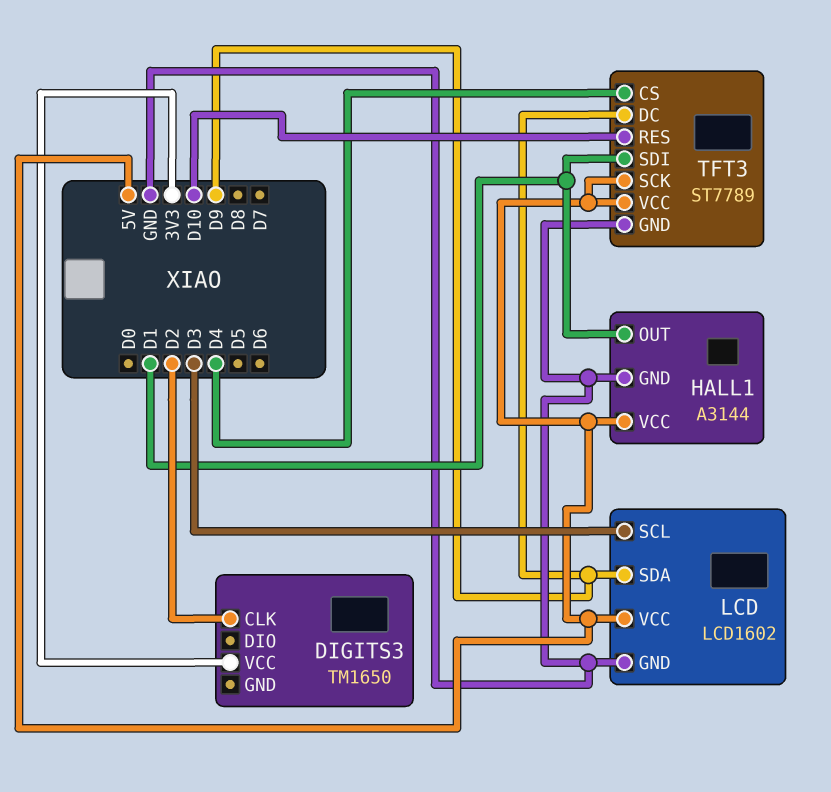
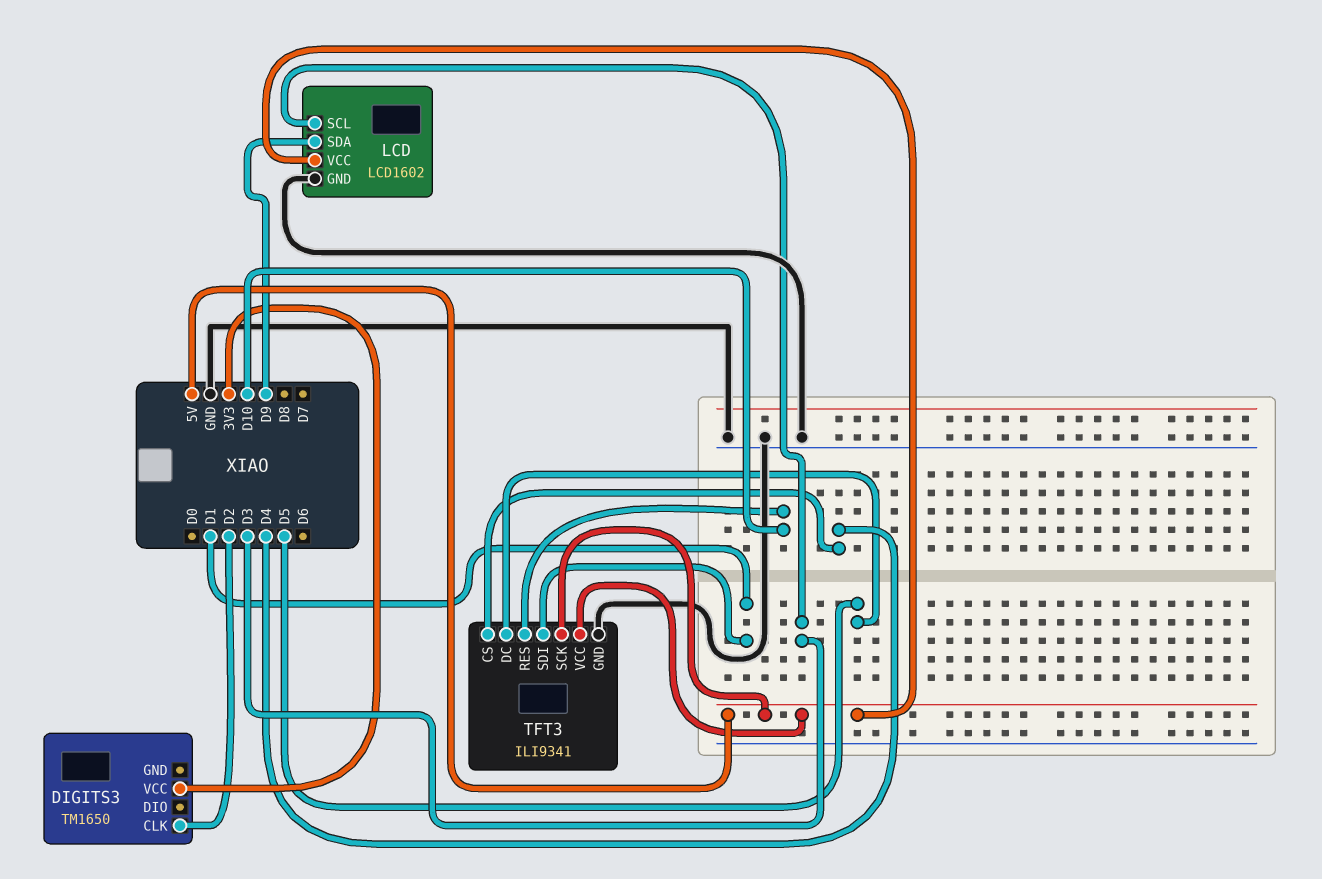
HALL1: A3144 -> none
HALL1 pin GND: GND -> none
HALL1 pin OUT: D1 -> none
HALL1 pin VCC: 5V -> none
TFT3: ST7789 -> ILI9341
TFT3 pin DC: D9 -> D5

